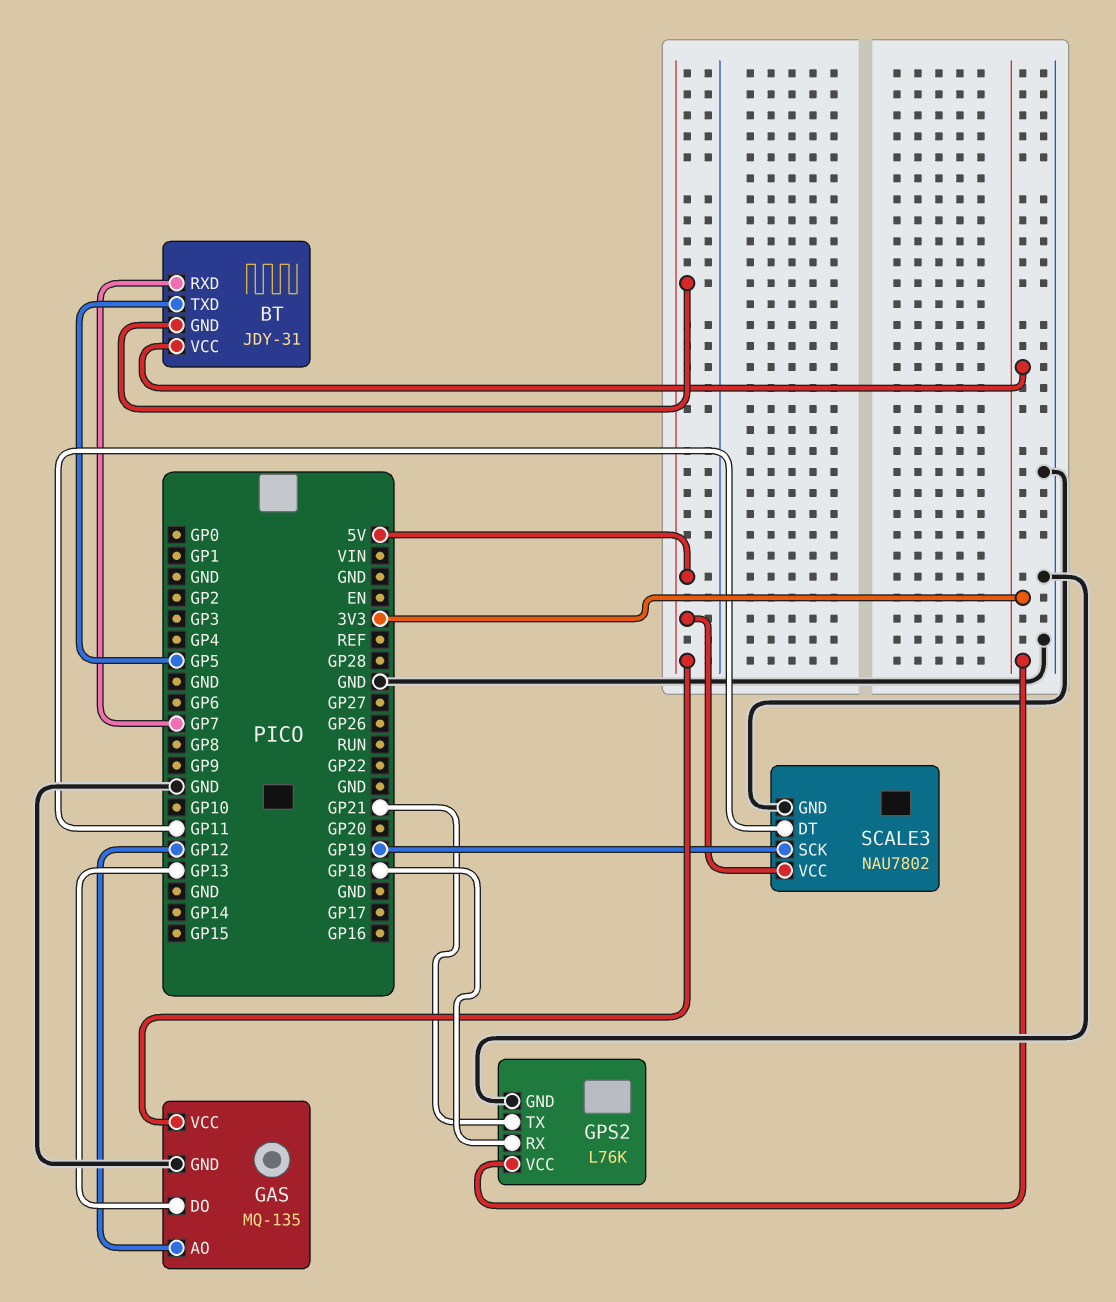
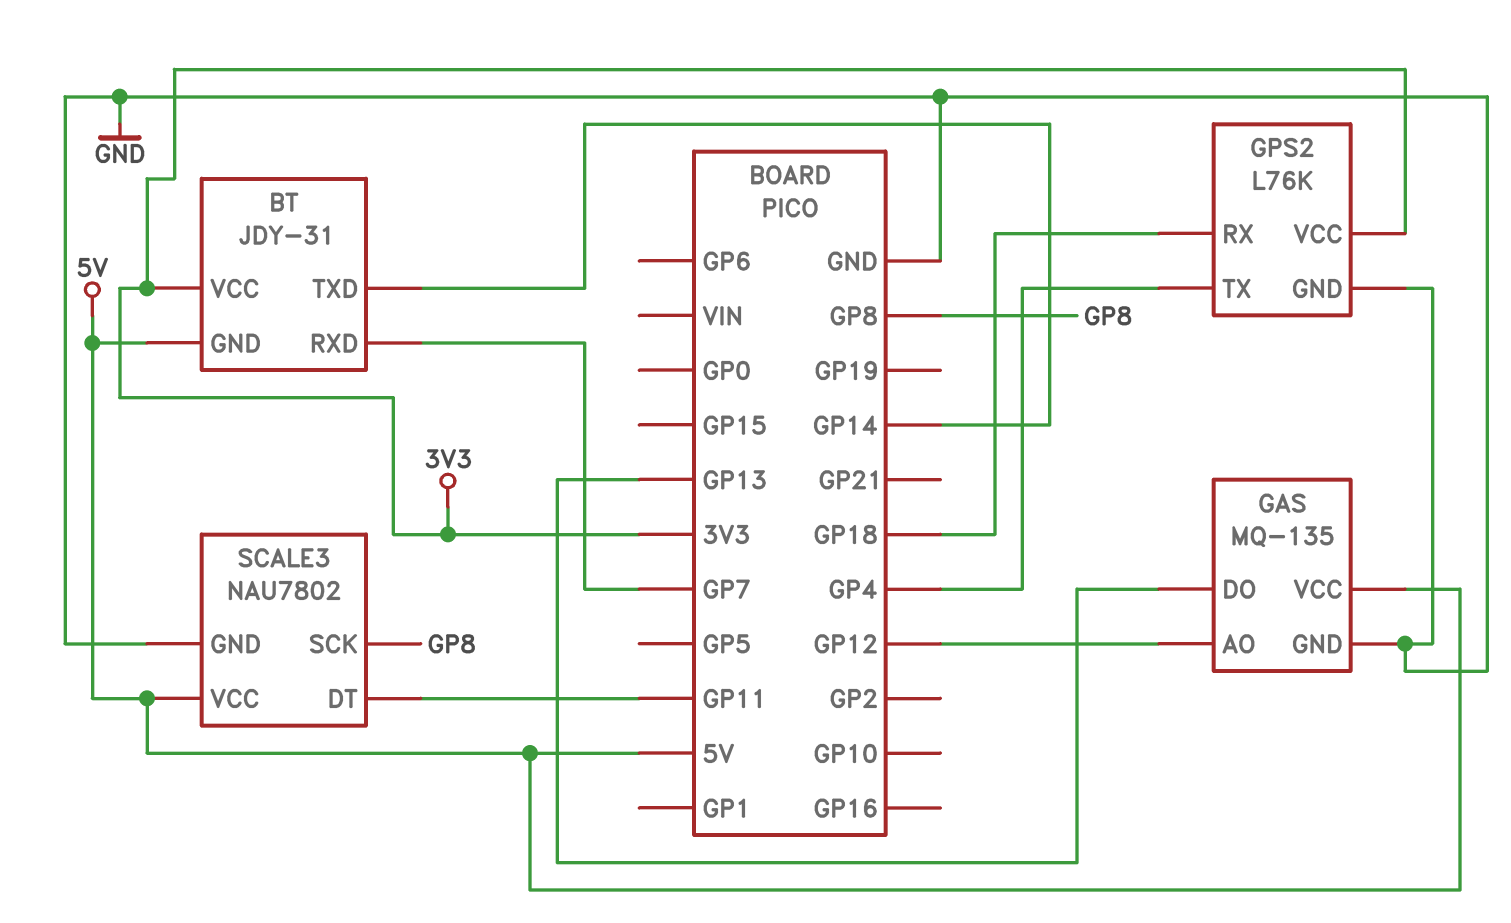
BT pin TXD: GP5 -> GP14
GPS2 pin TX: GP21 -> GP4
SCALE3 pin SCK: GP19 -> GP8

